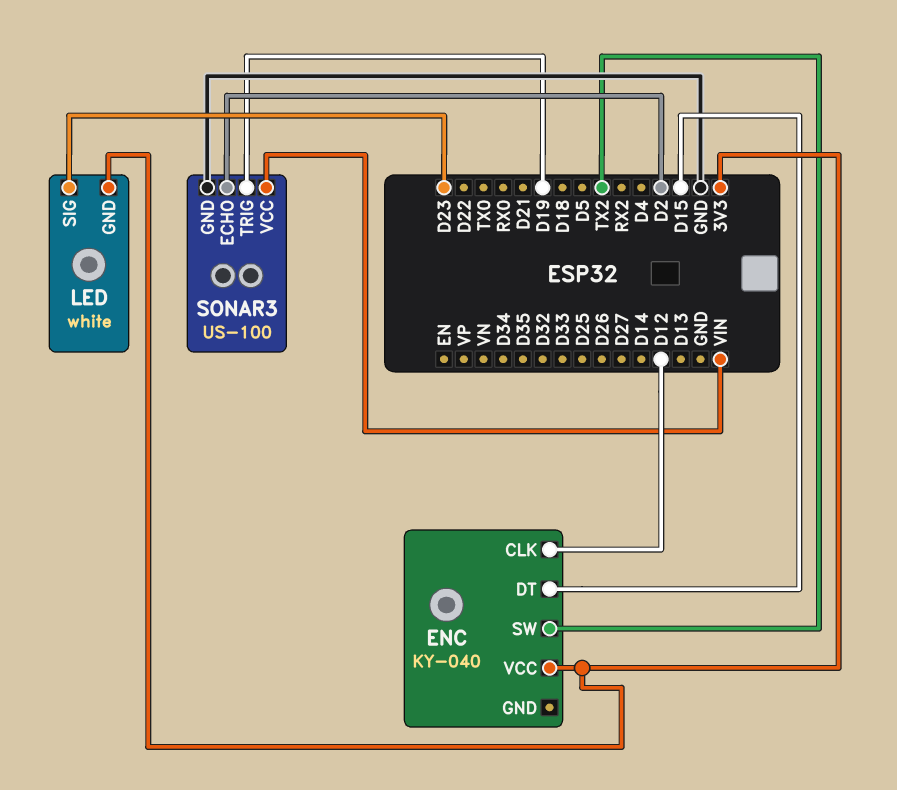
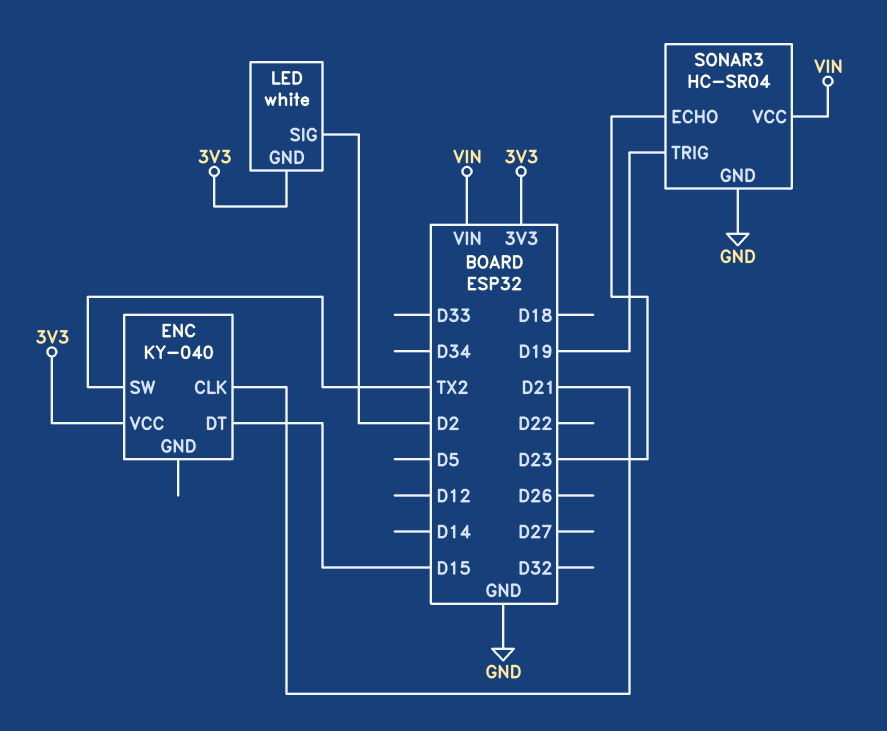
ENC pin CLK: D12 -> D21
LED pin SIG: D23 -> D2
SONAR3: US-100 -> HC-SR04
SONAR3 pin ECHO: D2 -> D23

